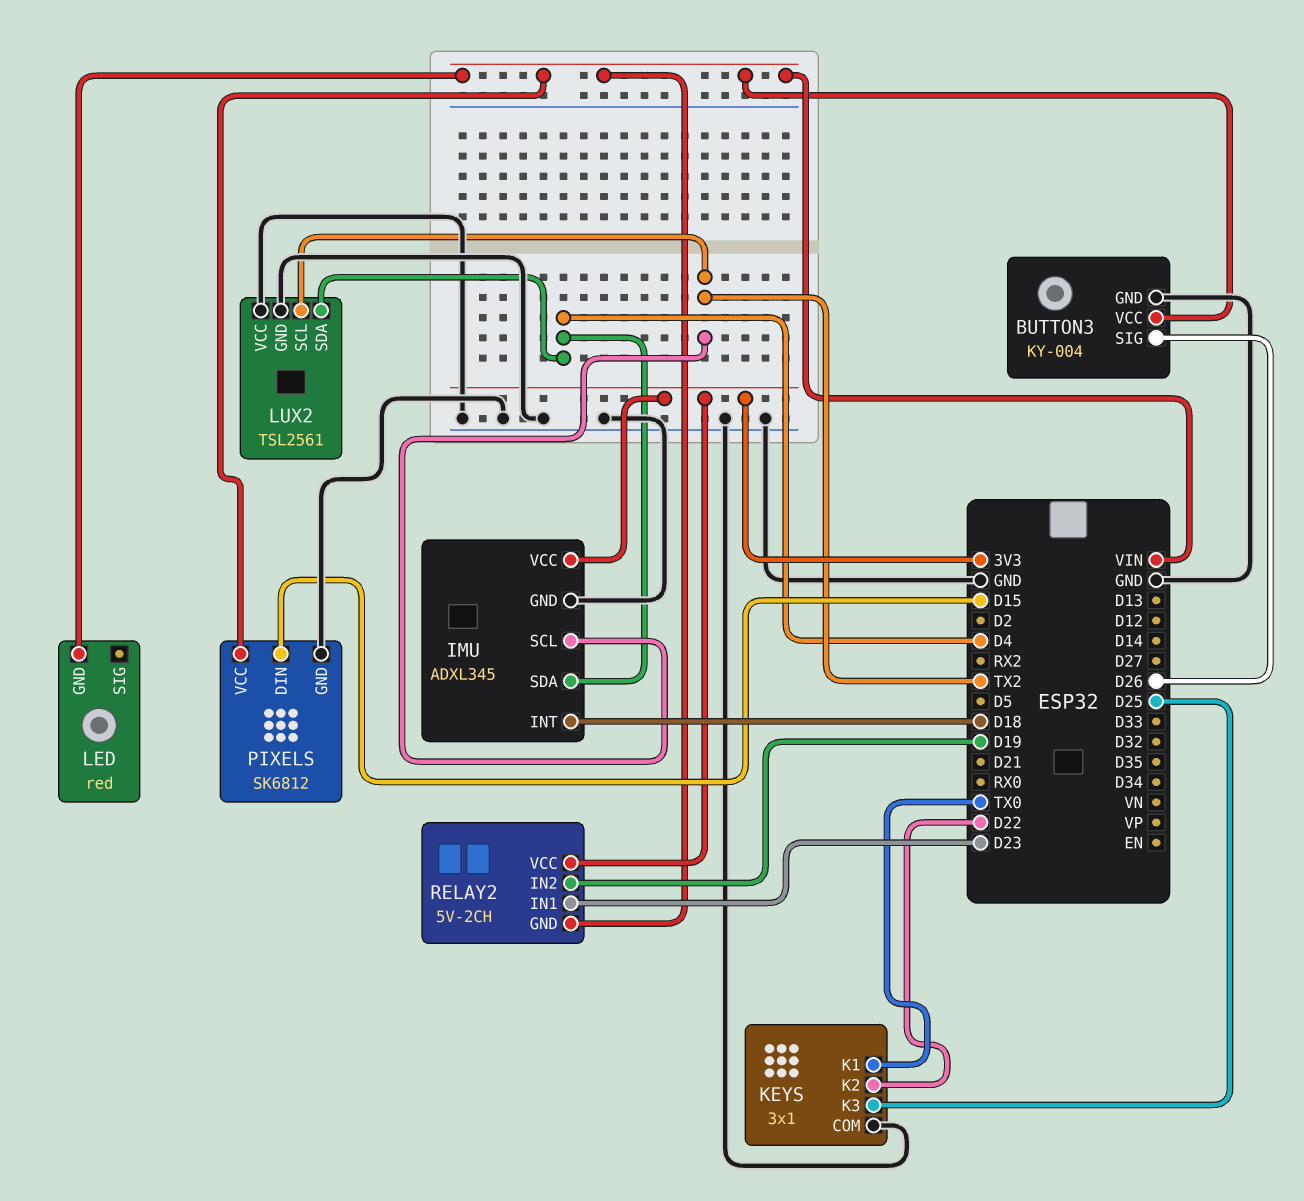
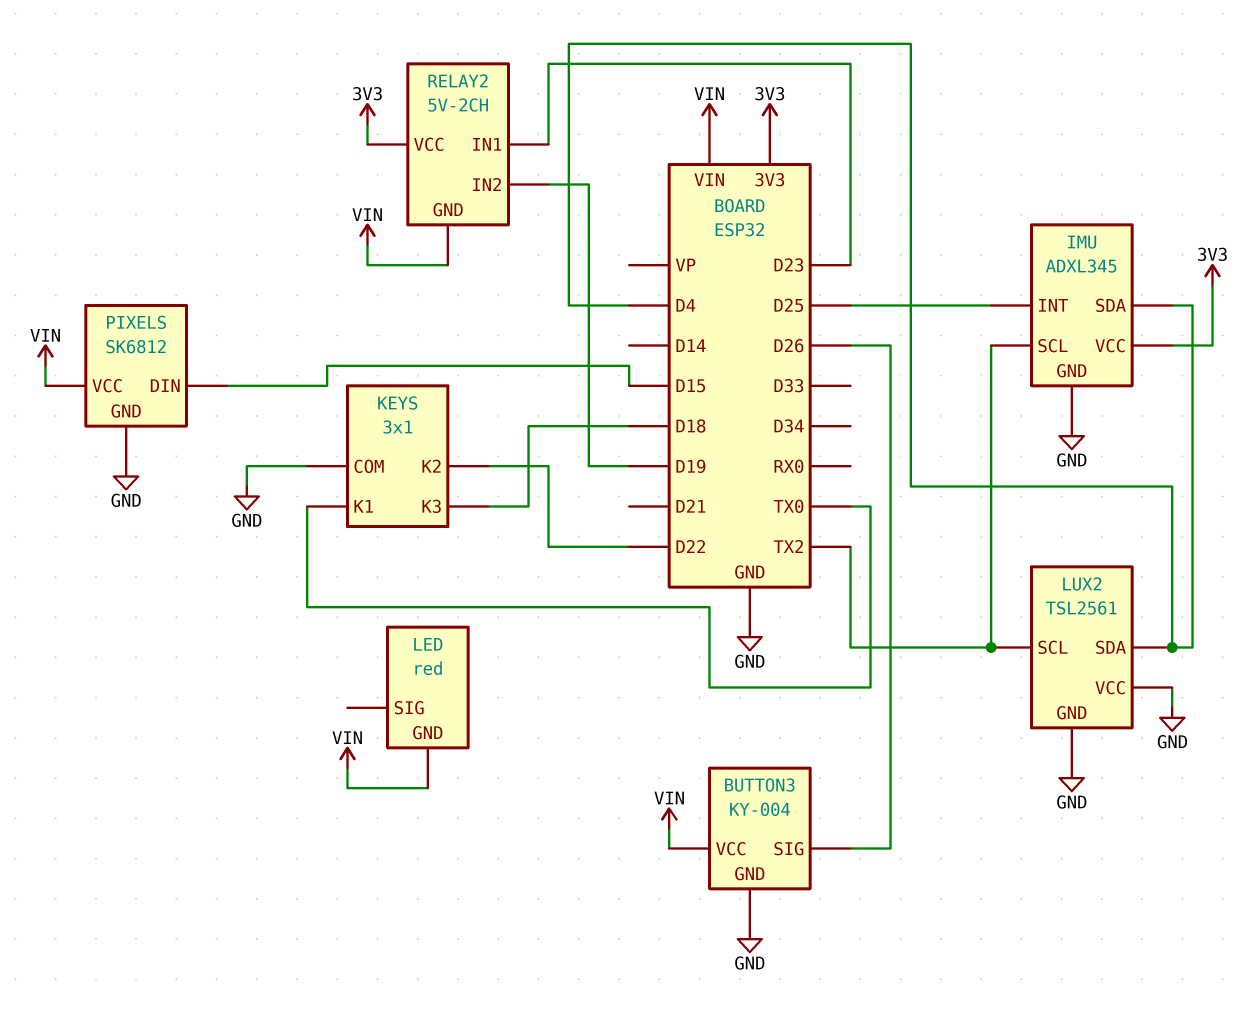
IMU pin INT: D18 -> D25
KEYS pin K3: D25 -> D18

